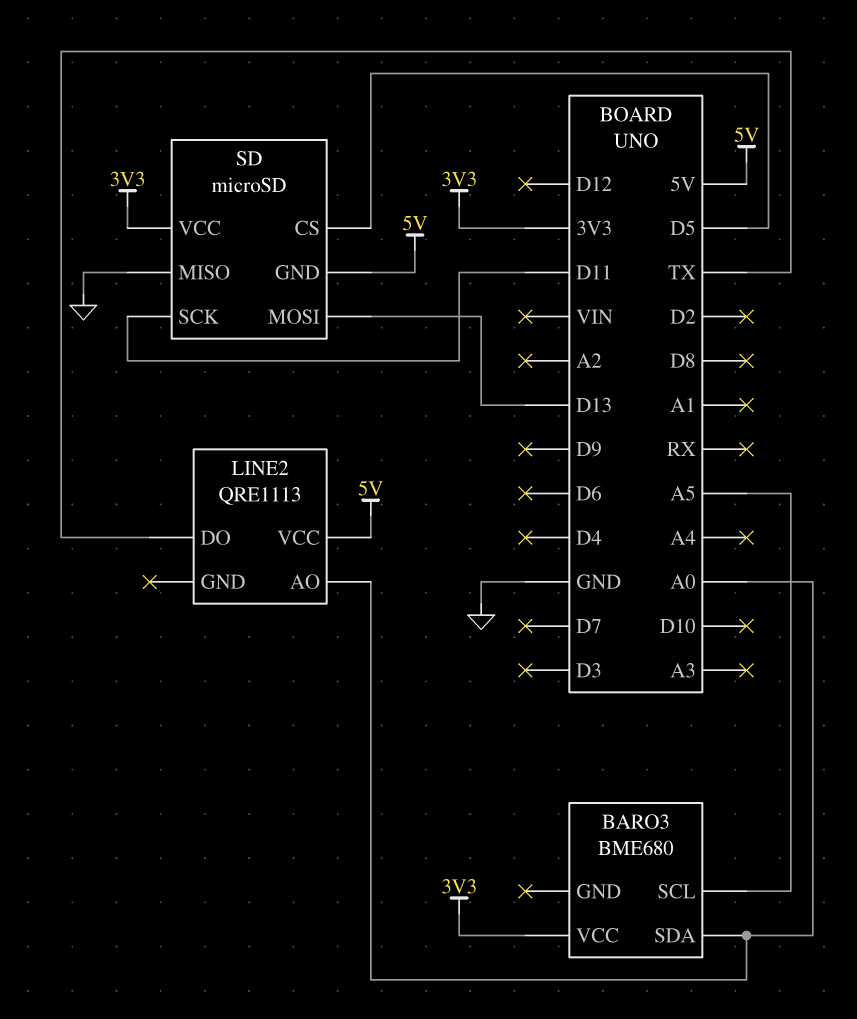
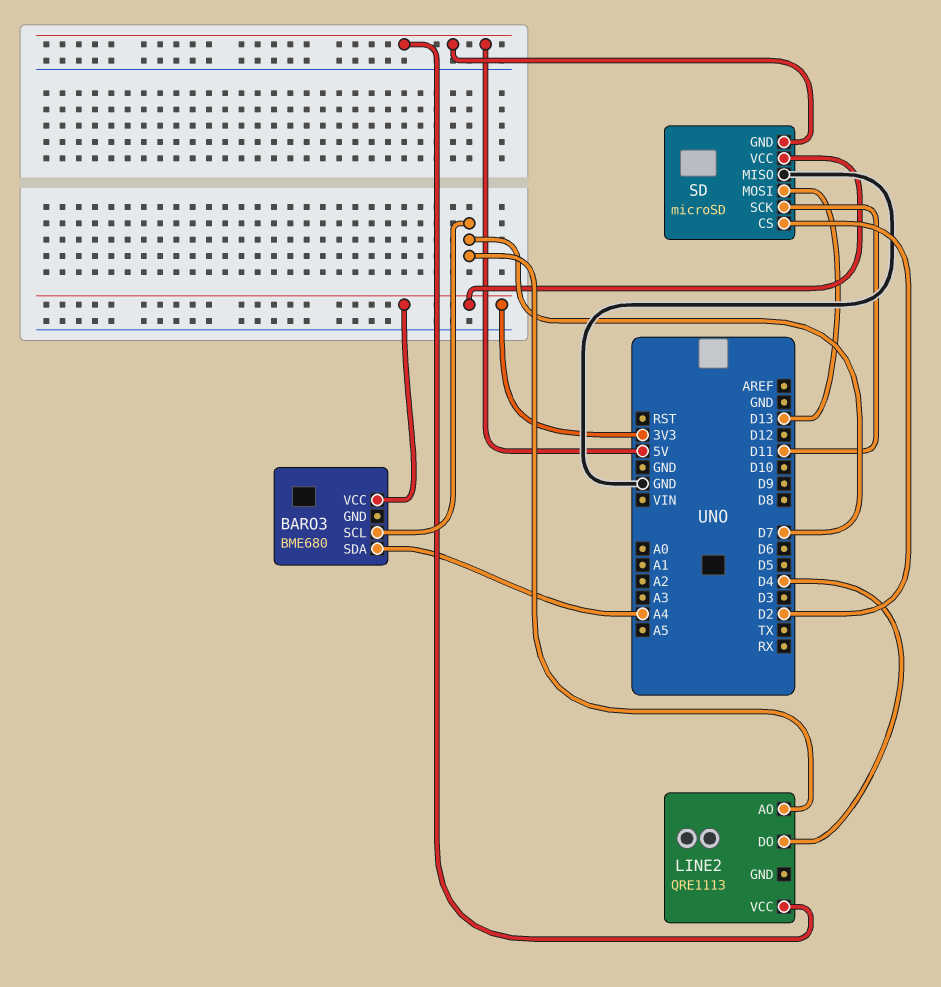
BARO3 pin SCL: A5 -> D7
BARO3 pin SDA: A0 -> A4
LINE2 pin AO: A0 -> D7
LINE2 pin DO: TX -> D4
SD pin CS: D5 -> D2

